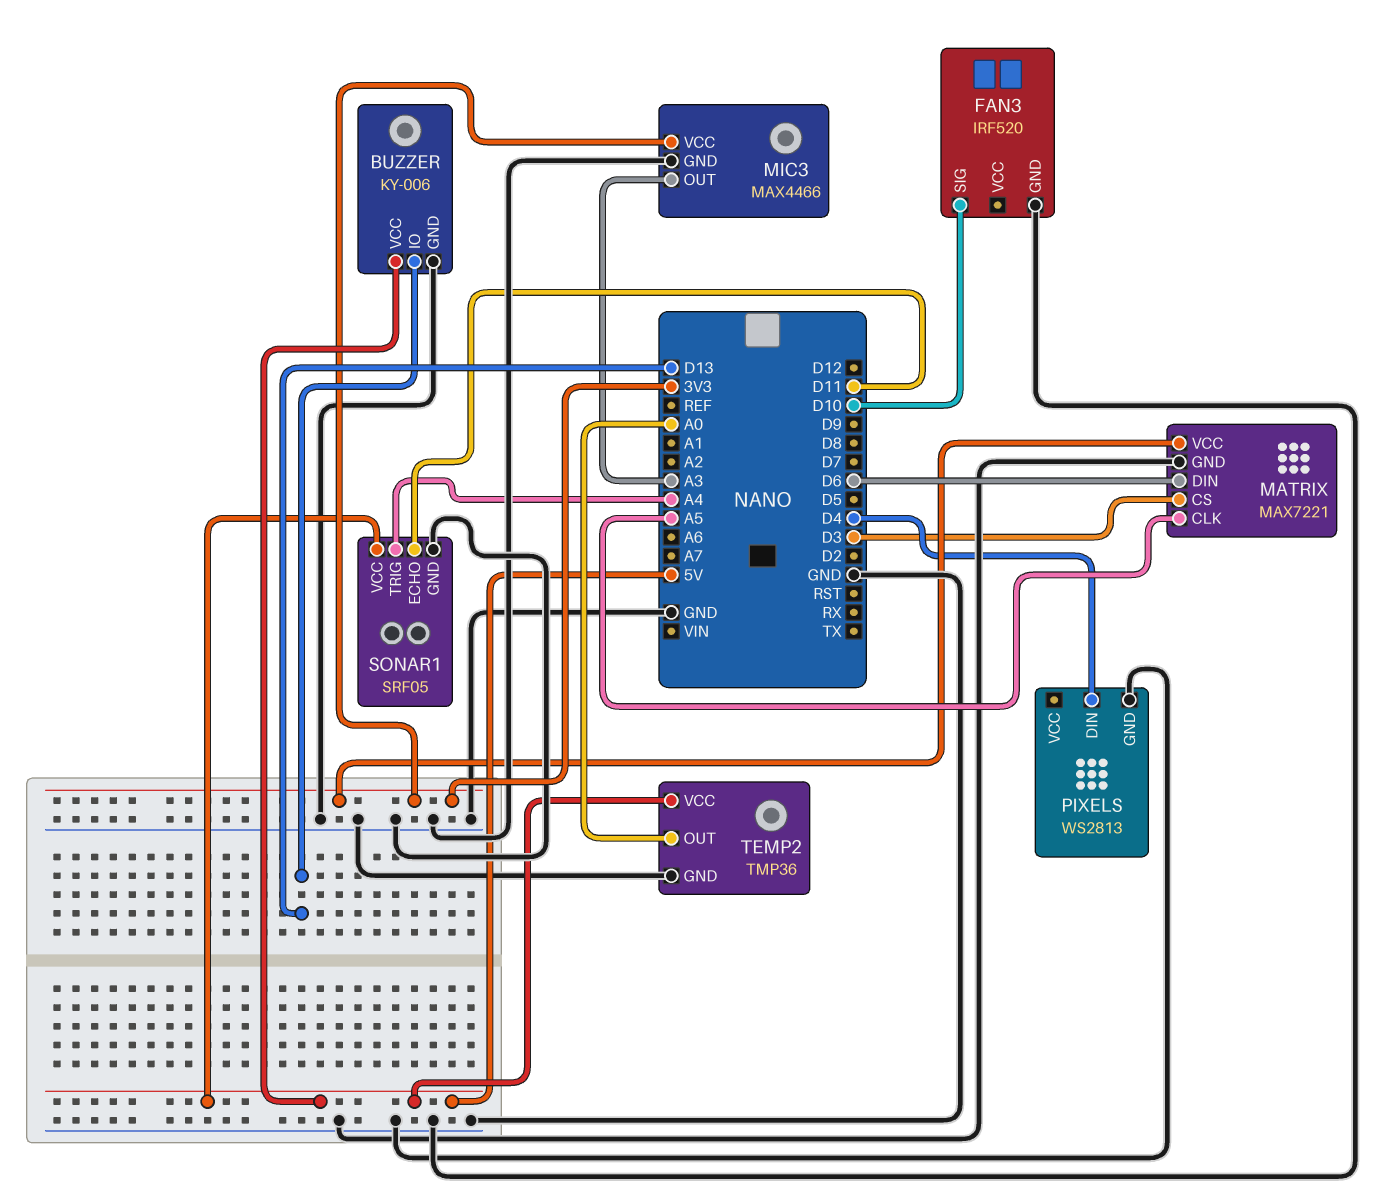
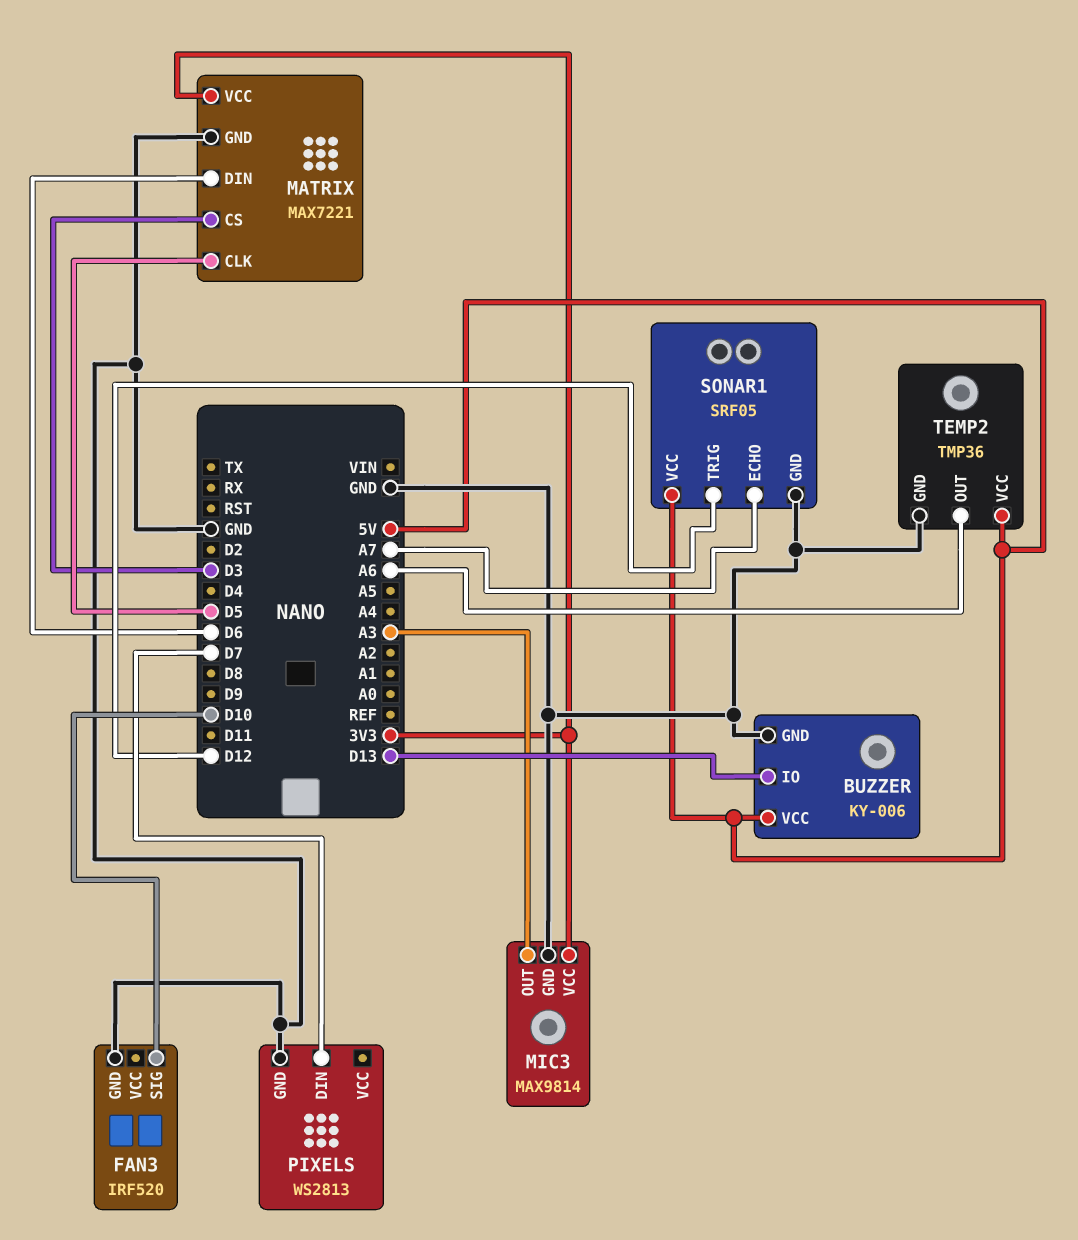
MATRIX pin CLK: A5 -> D5
MIC3: MAX4466 -> MAX9814
PIXELS pin DIN: D4 -> D7
SONAR1 pin ECHO: D11 -> A7
SONAR1 pin TRIG: A4 -> D12
TEMP2 pin OUT: A0 -> A6

